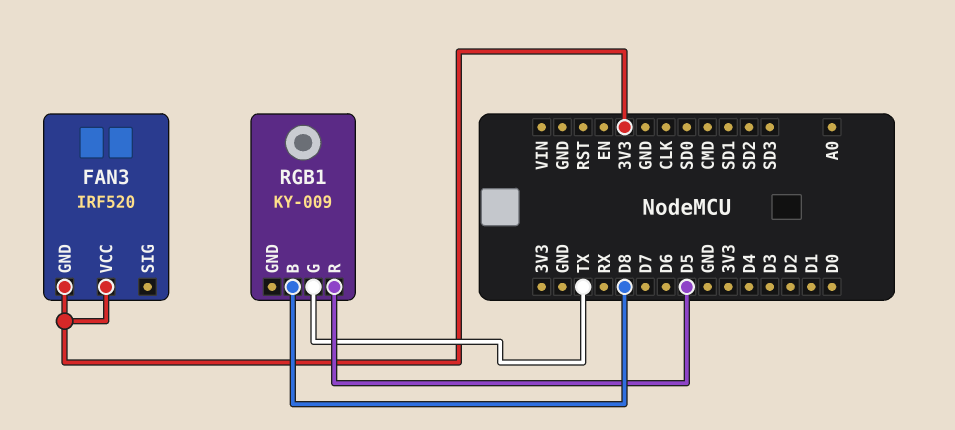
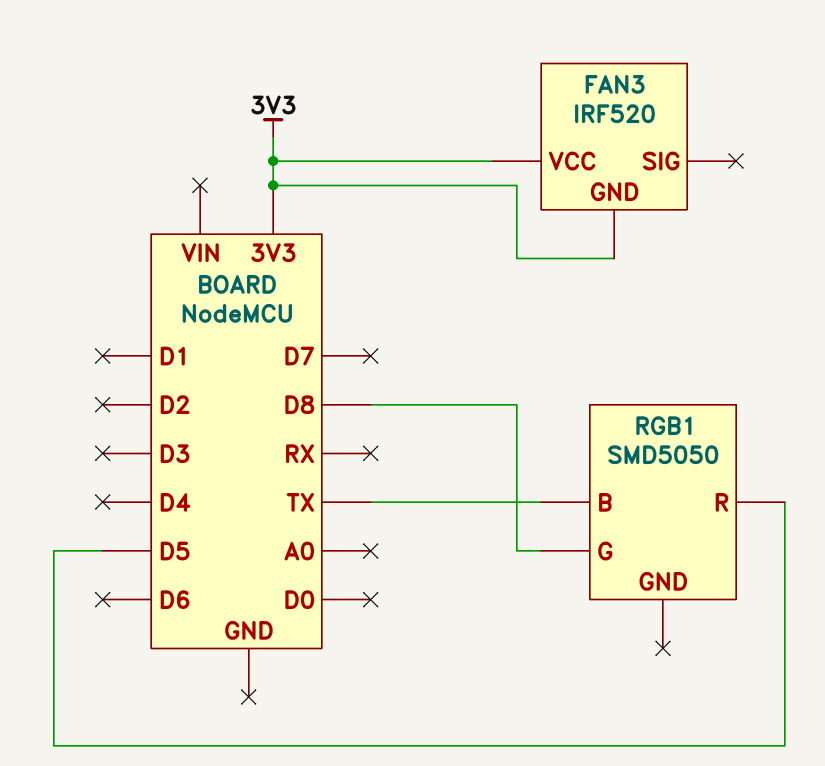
RGB1: KY-009 -> SMD5050
RGB1 pin B: D8 -> TX
RGB1 pin G: TX -> D8

